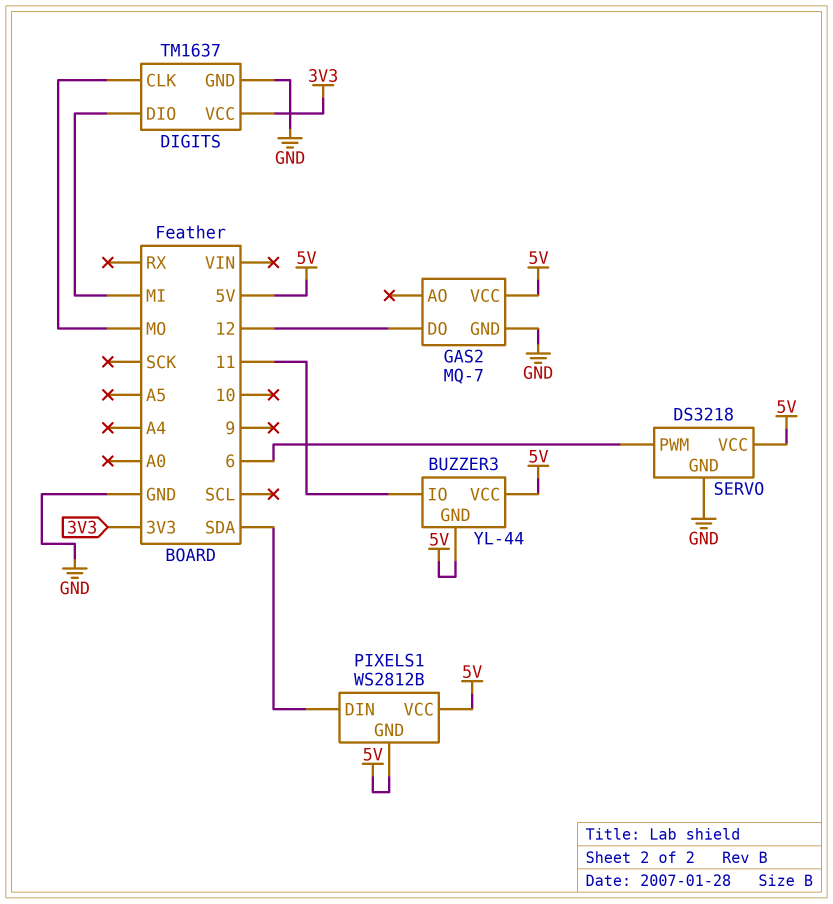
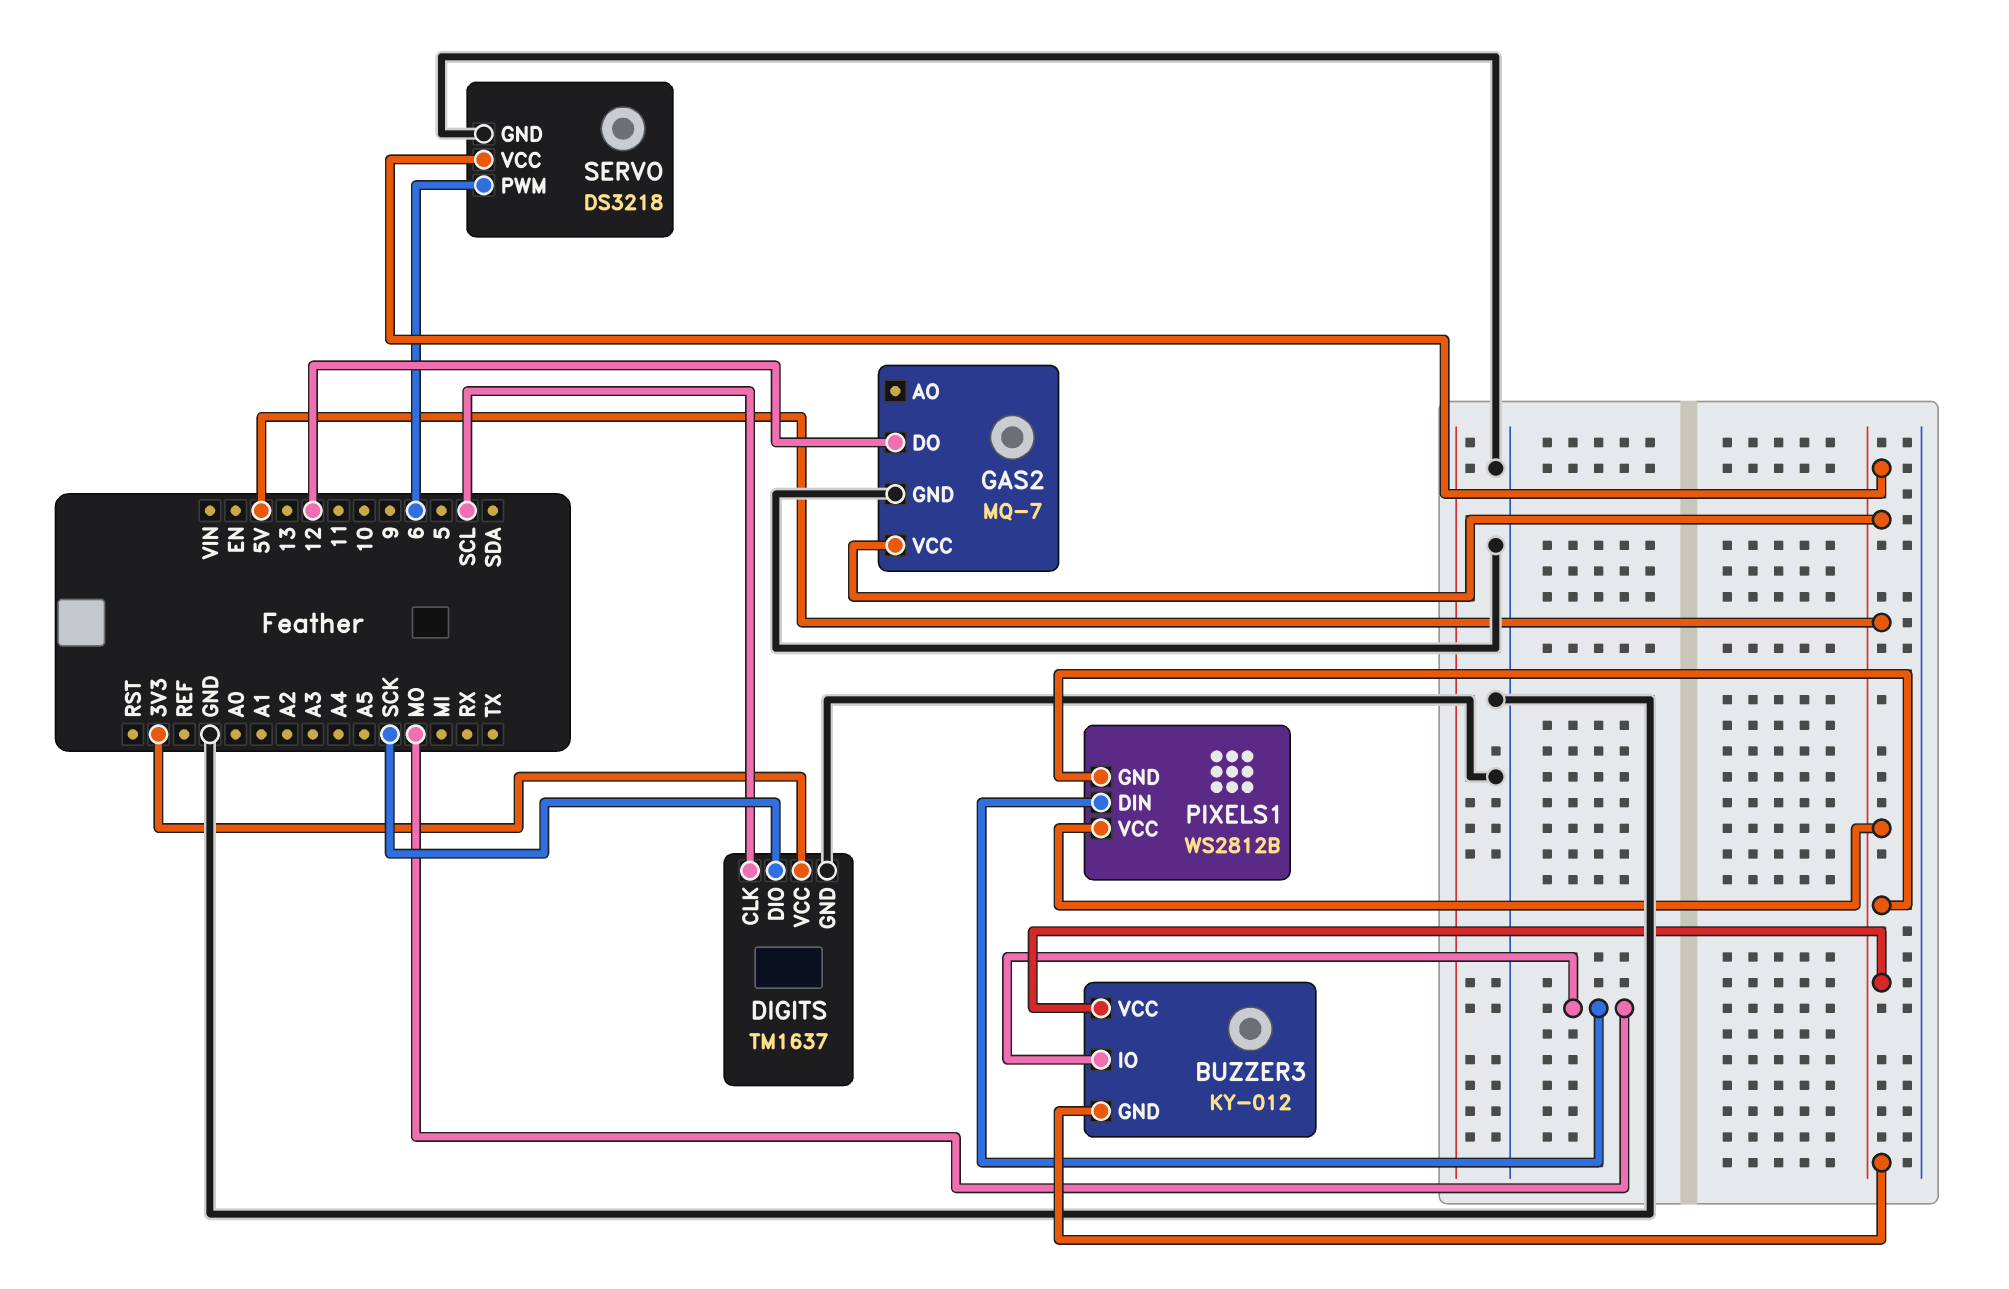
BUZZER3: YL-44 -> KY-012
BUZZER3 pin IO: 11 -> MO
DIGITS pin CLK: MO -> SCL
DIGITS pin DIO: MI -> SCK
PIXELS1 pin DIN: SDA -> MO

